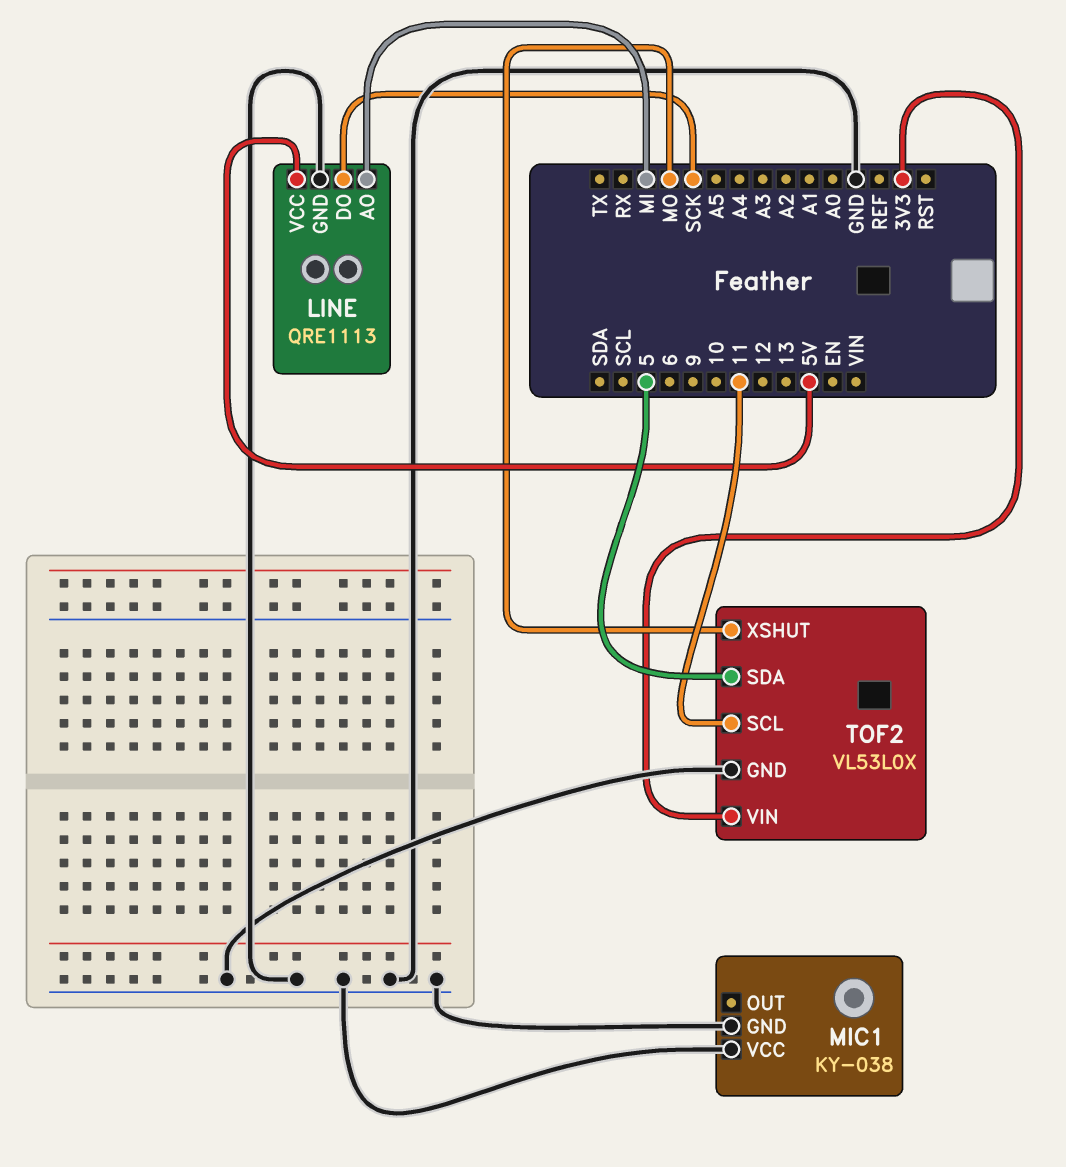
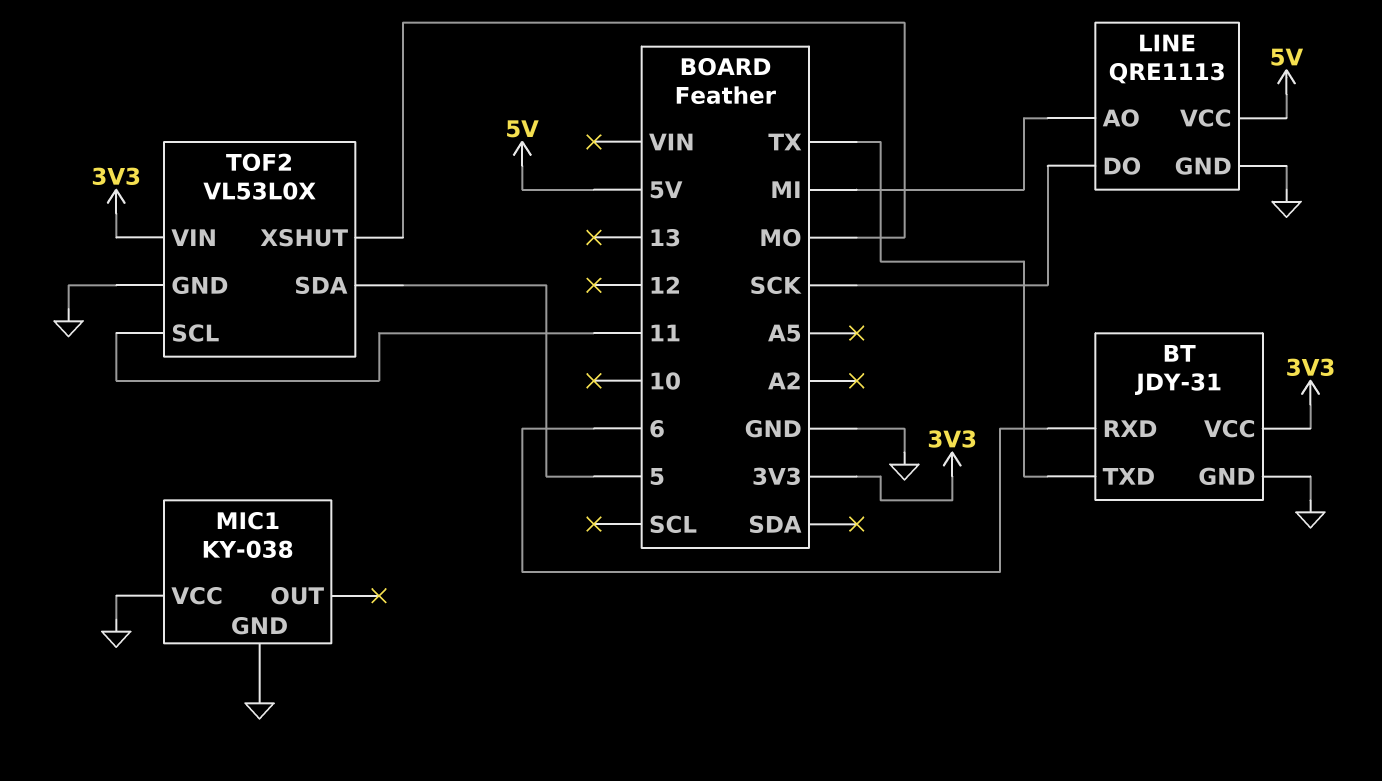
BT: none -> JDY-31
BT pin GND: none -> GND
BT pin RXD: none -> 6
BT pin TXD: none -> TX
BT pin VCC: none -> 3V3

